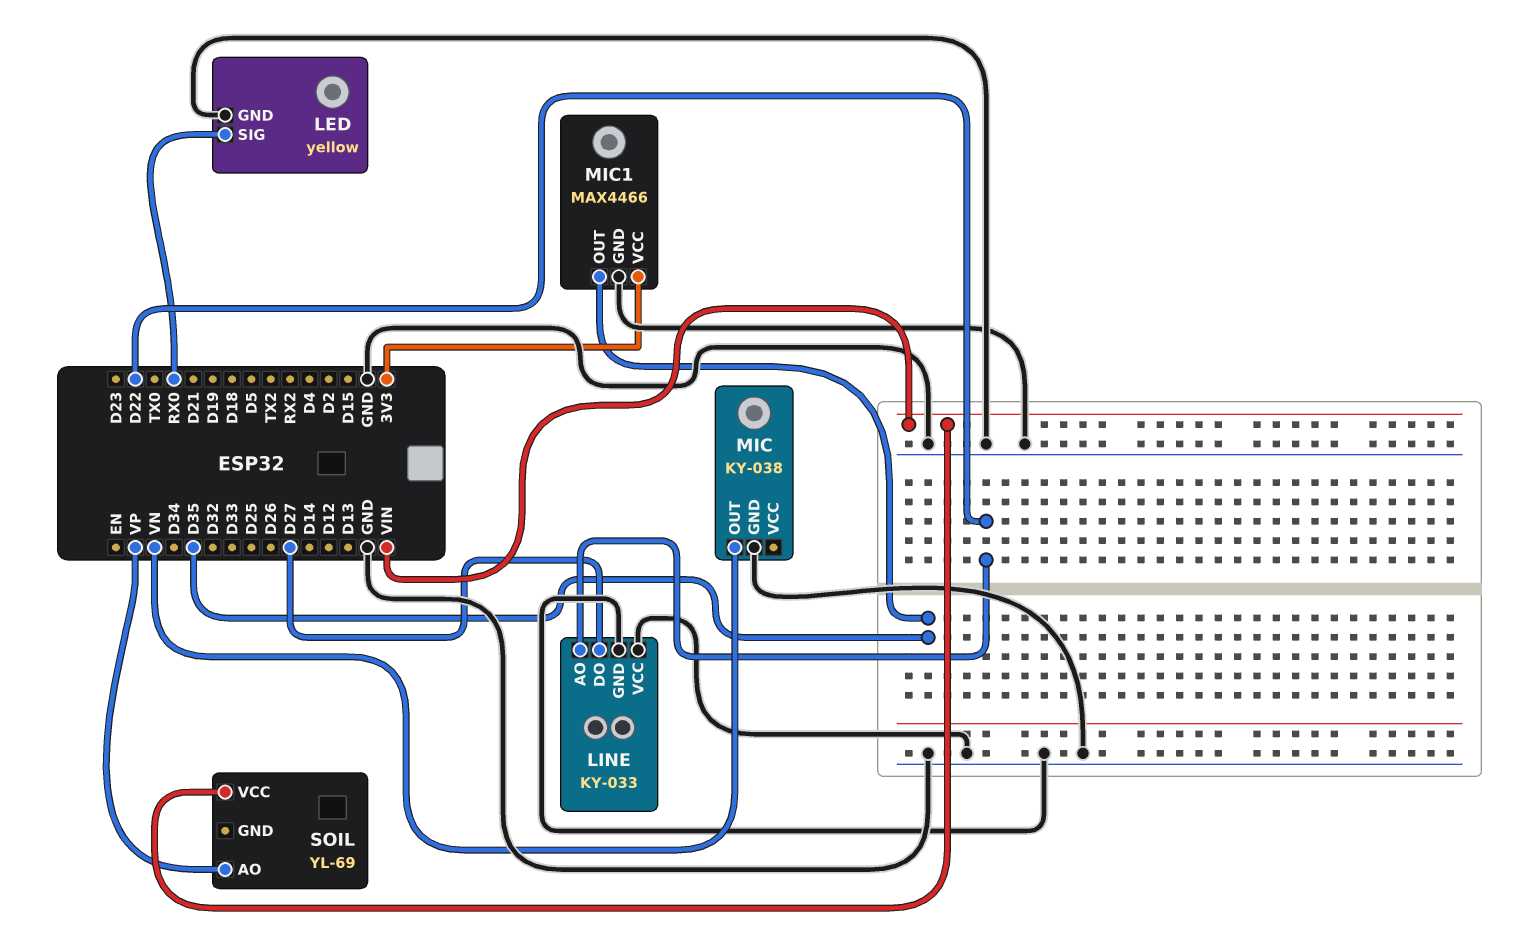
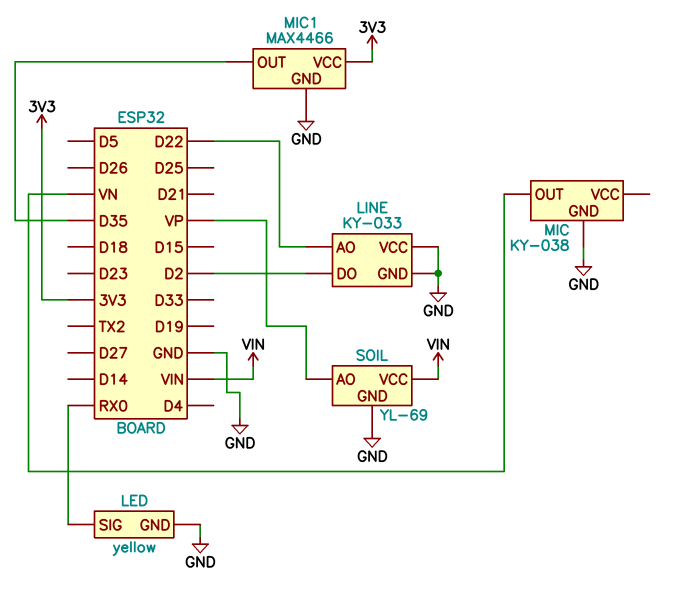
LINE pin DO: D27 -> D2
SOIL pin GND: none -> GND

